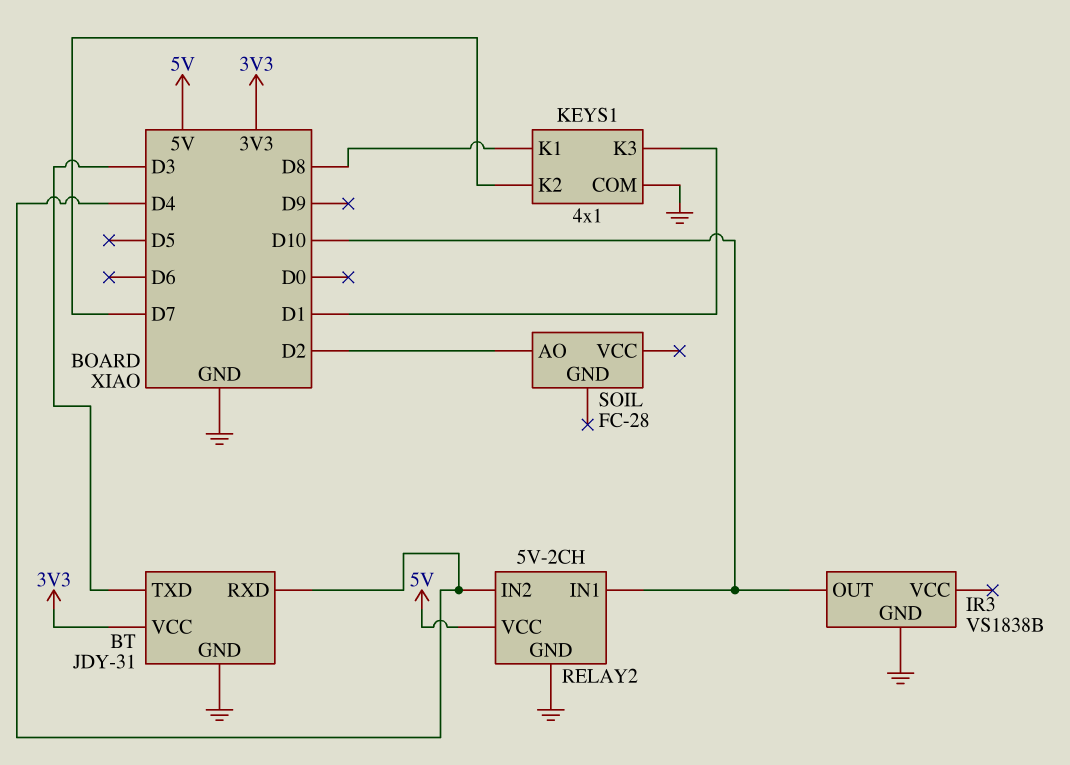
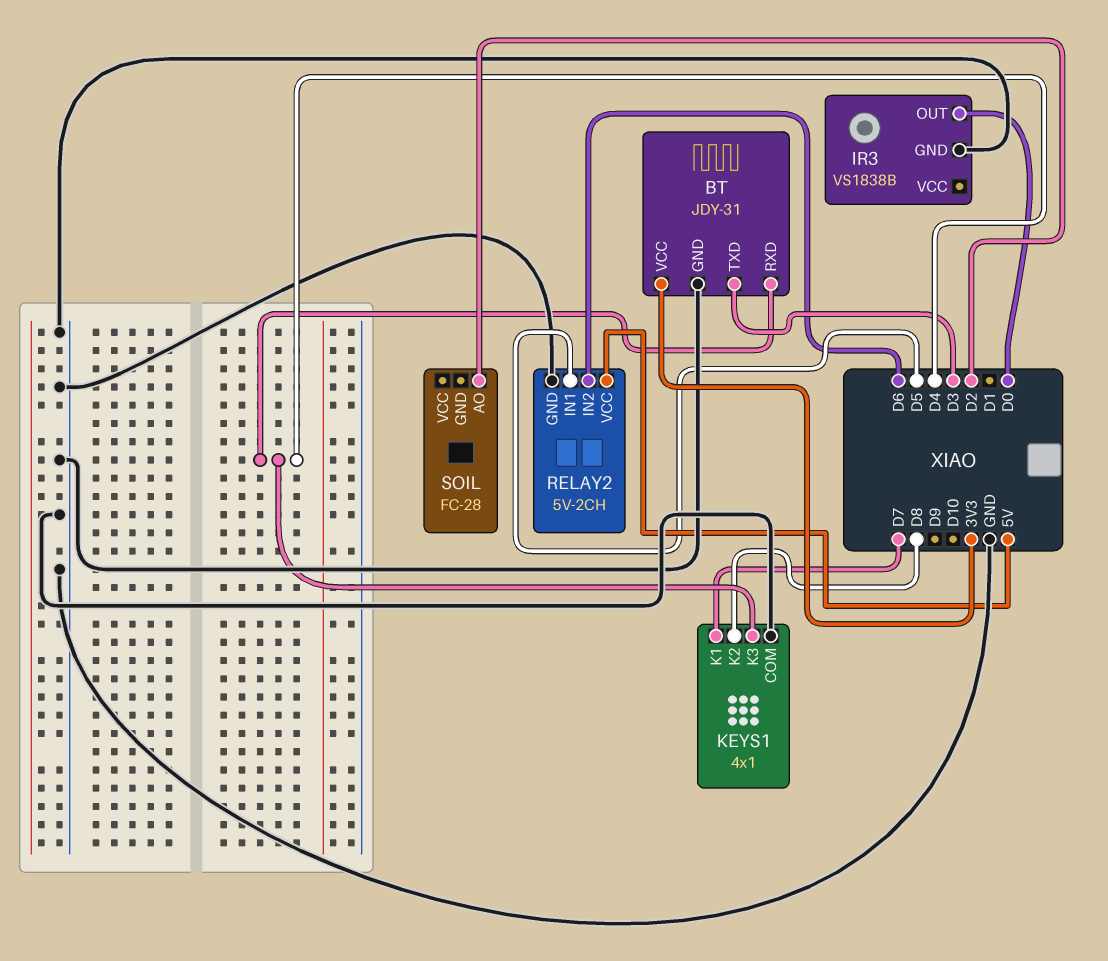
IR3 pin OUT: D10 -> D0
KEYS1 pin K1: D8 -> D7
KEYS1 pin K2: D7 -> D8
KEYS1 pin K3: D1 -> D4
RELAY2 pin IN1: D10 -> D5
RELAY2 pin IN2: D4 -> D6

